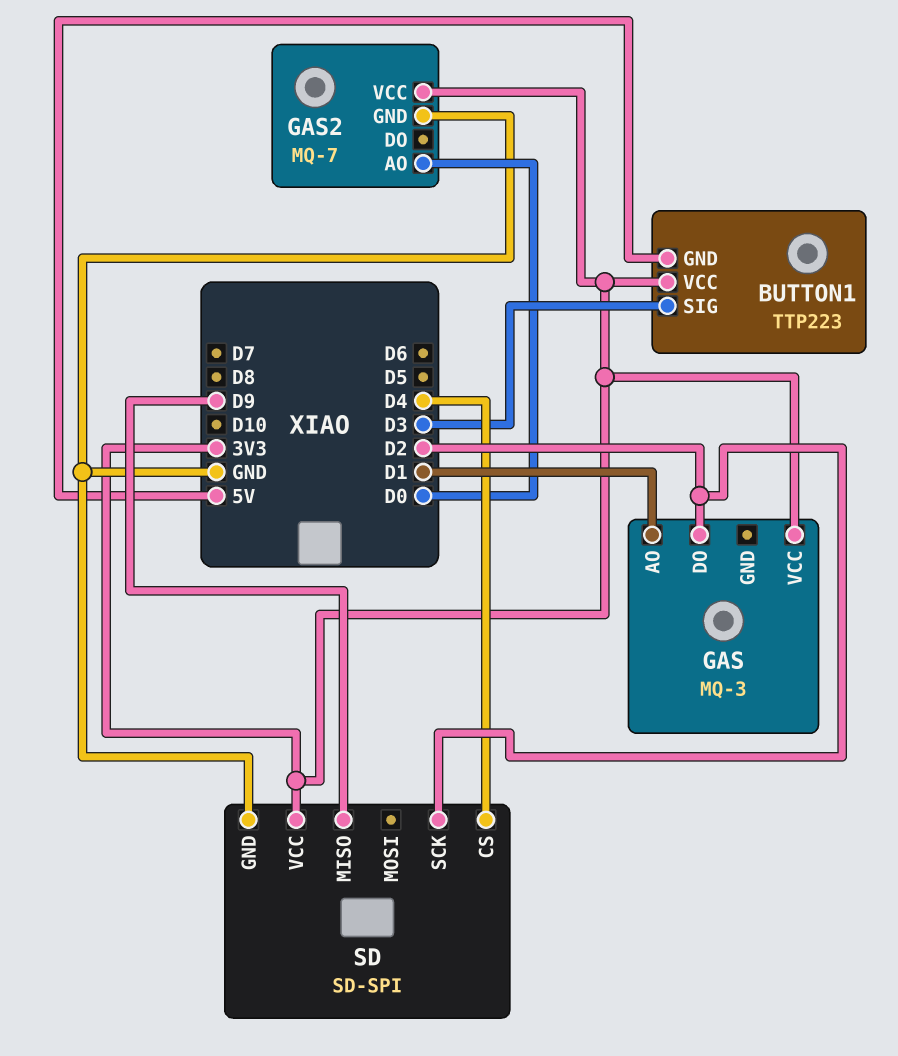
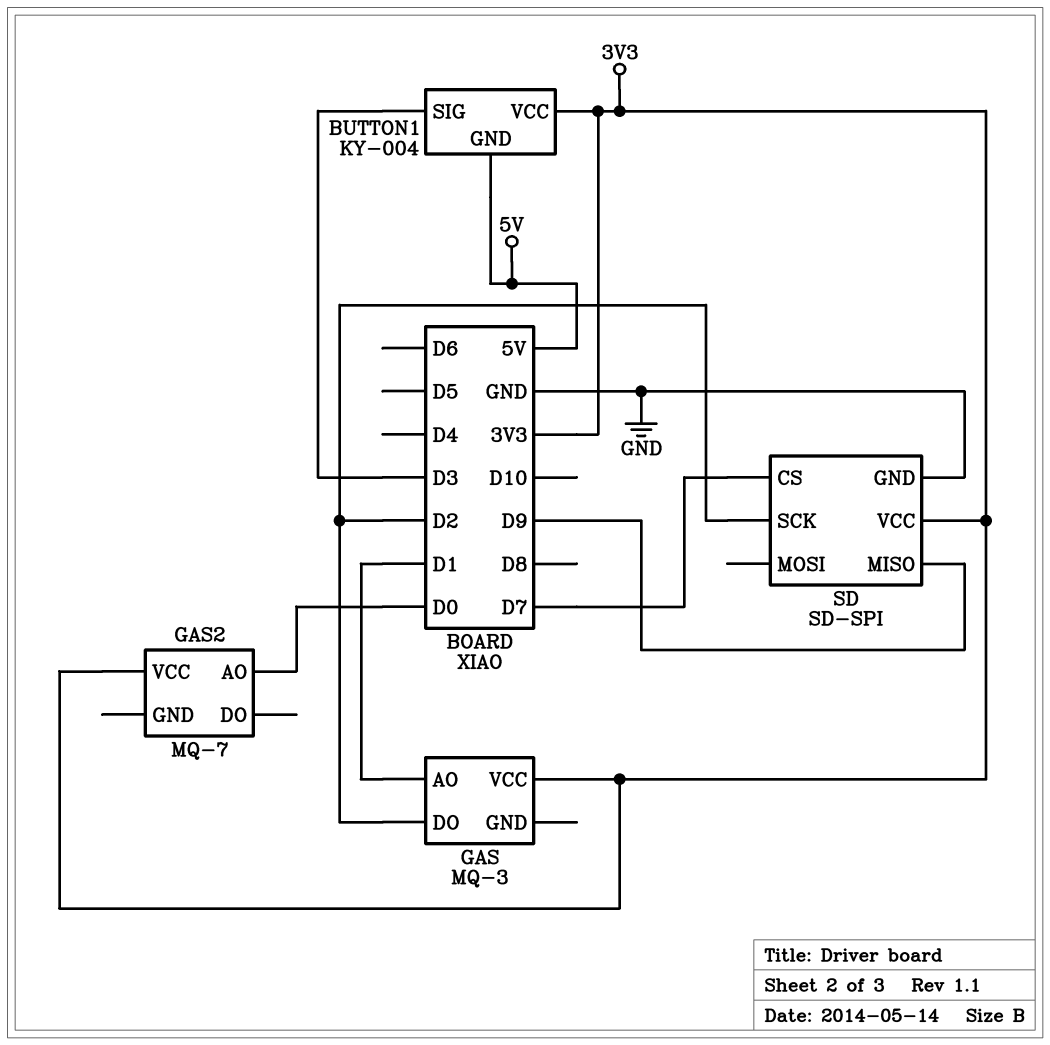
BUTTON1: TTP223 -> KY-004
GAS2 pin GND: GND -> none
SD pin CS: D4 -> D7

